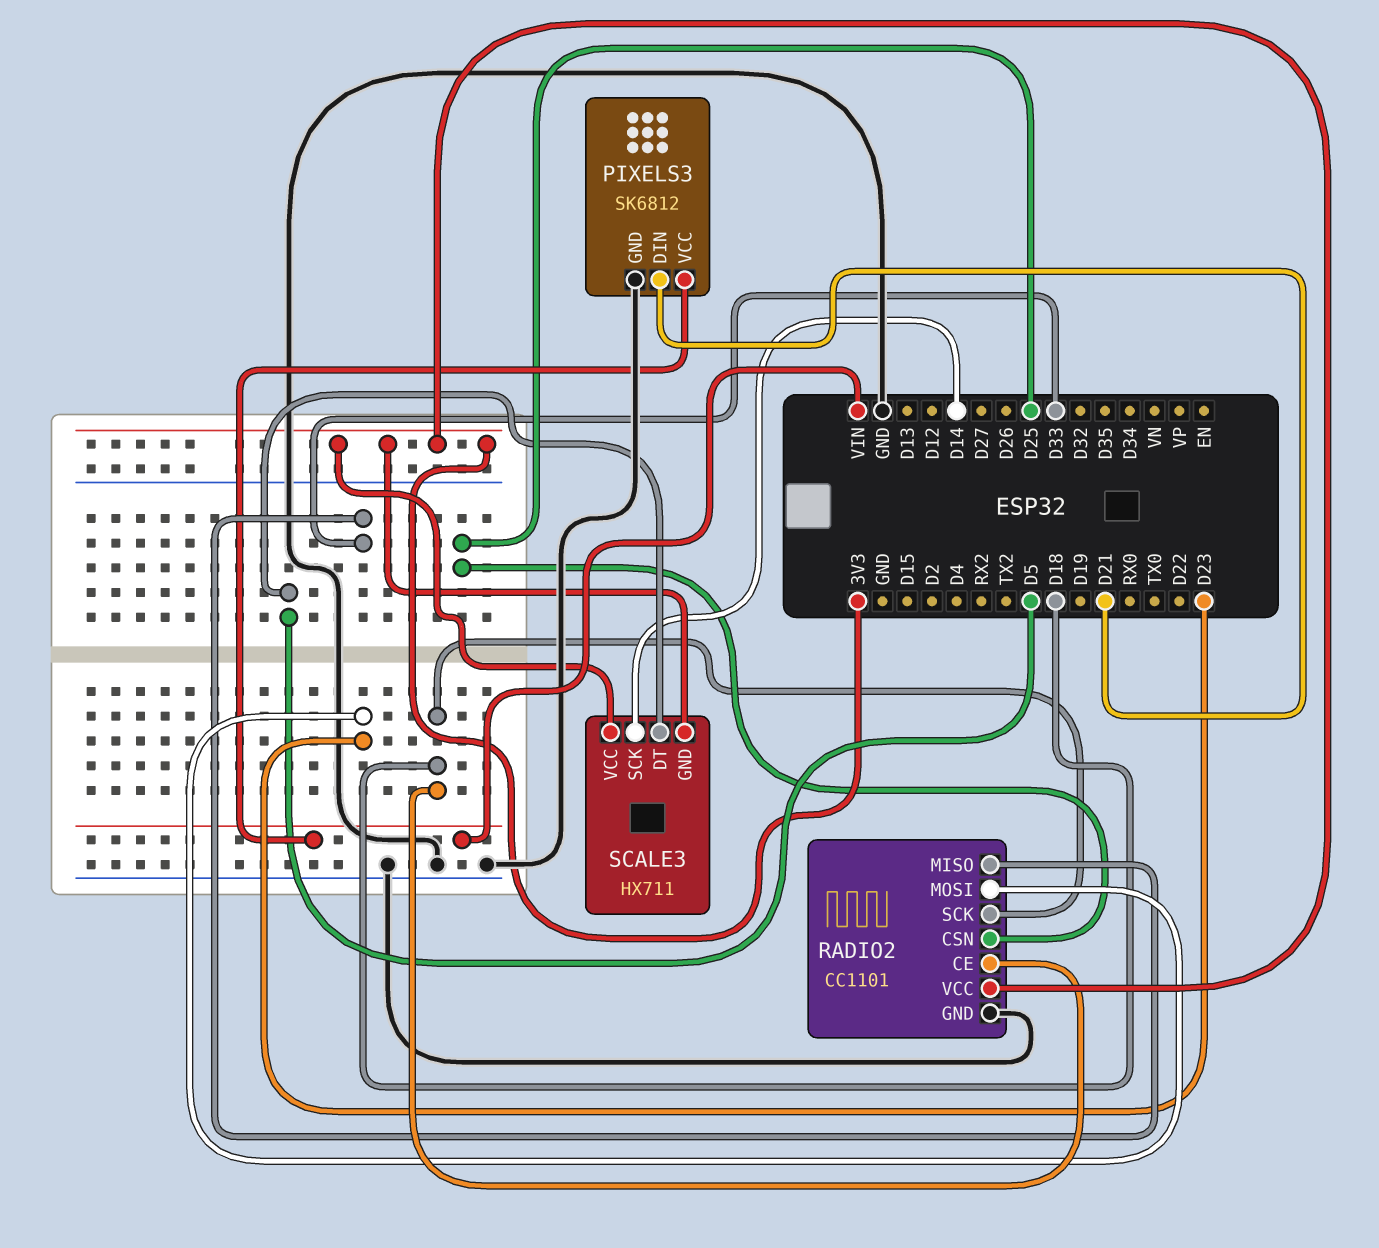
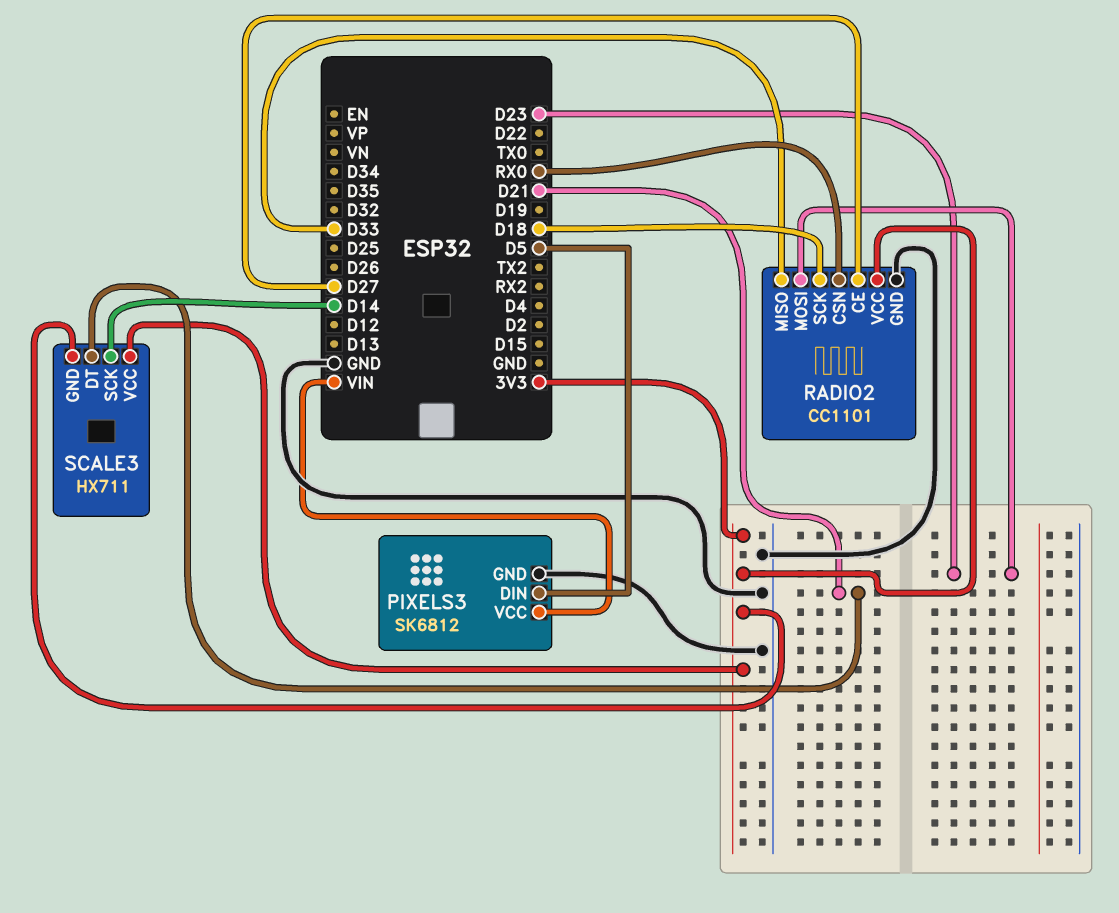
PIXELS3 pin DIN: D21 -> D5
RADIO2 pin CE: D18 -> D27
RADIO2 pin CSN: D25 -> RX0
SCALE3 pin DT: D5 -> D21

